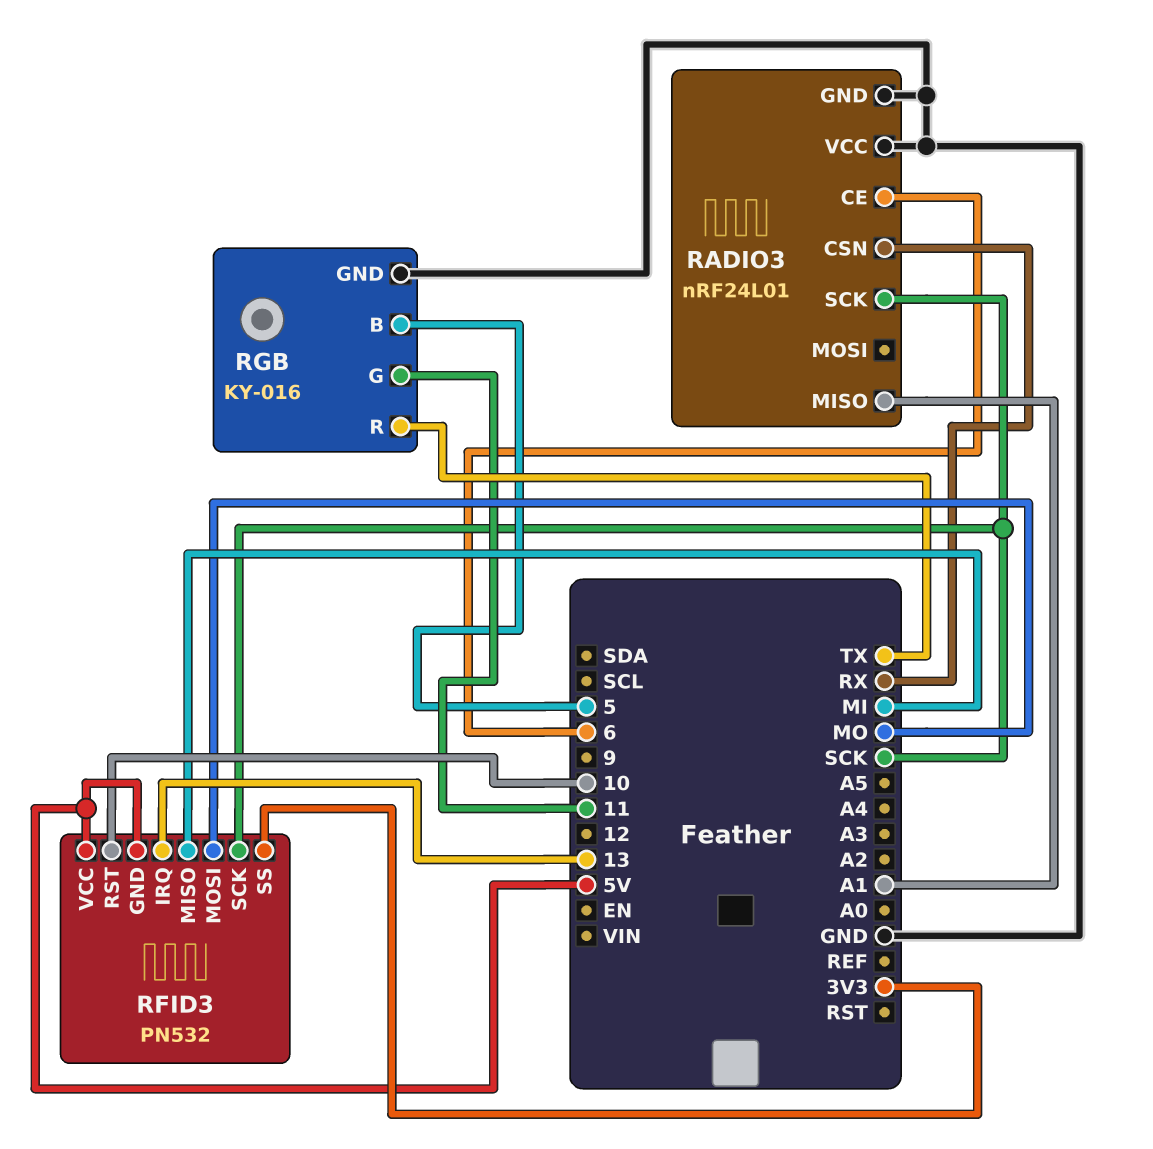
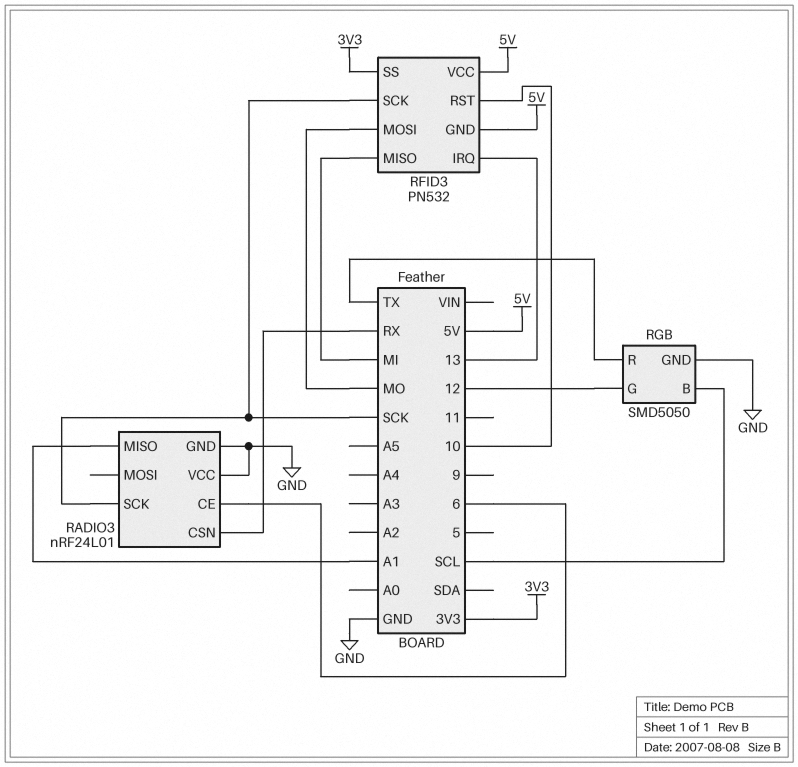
RGB: KY-016 -> SMD5050
RGB pin B: 5 -> SCL
RGB pin G: 11 -> 12

